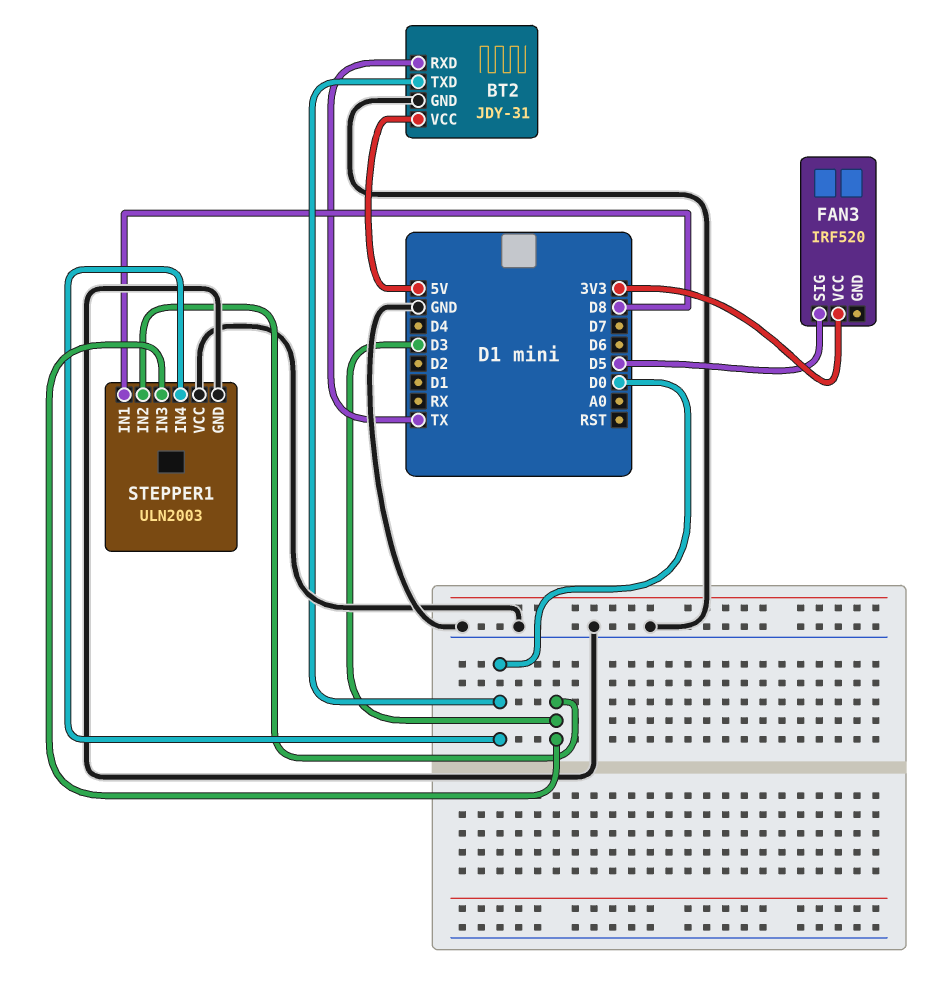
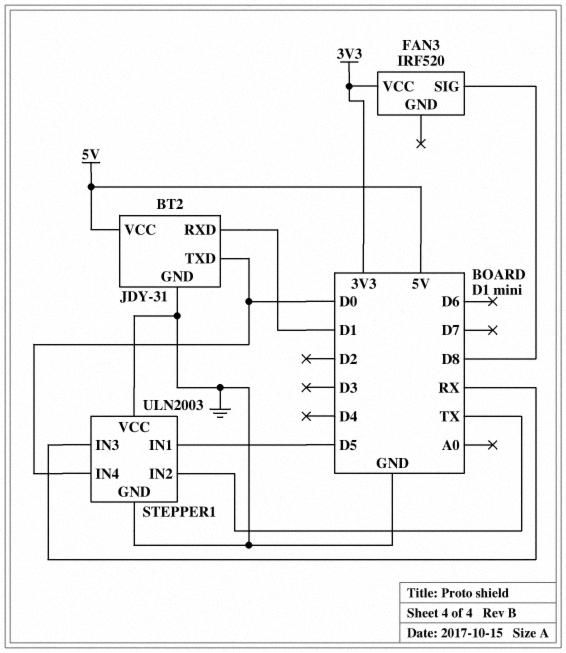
BT2 pin RXD: TX -> D1
FAN3 pin SIG: D5 -> D8
STEPPER1 pin IN1: D8 -> D5
STEPPER1 pin IN2: D3 -> TX
STEPPER1 pin IN3: D3 -> RX

